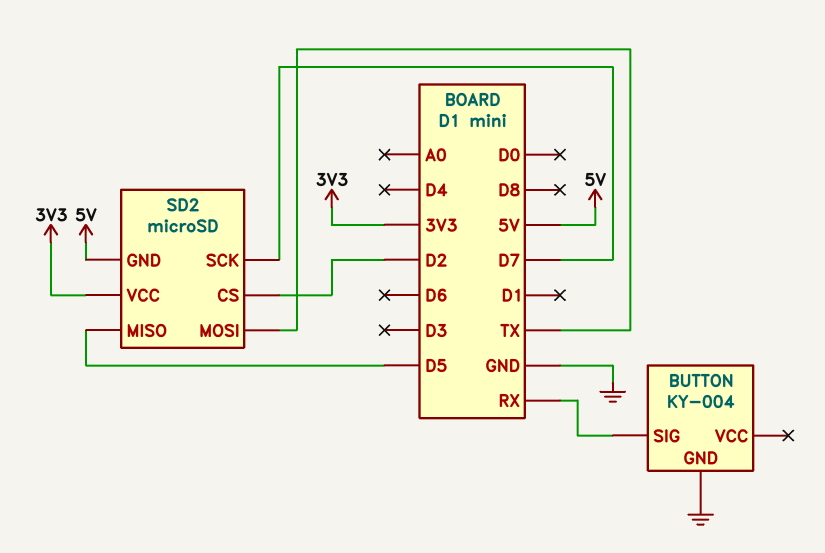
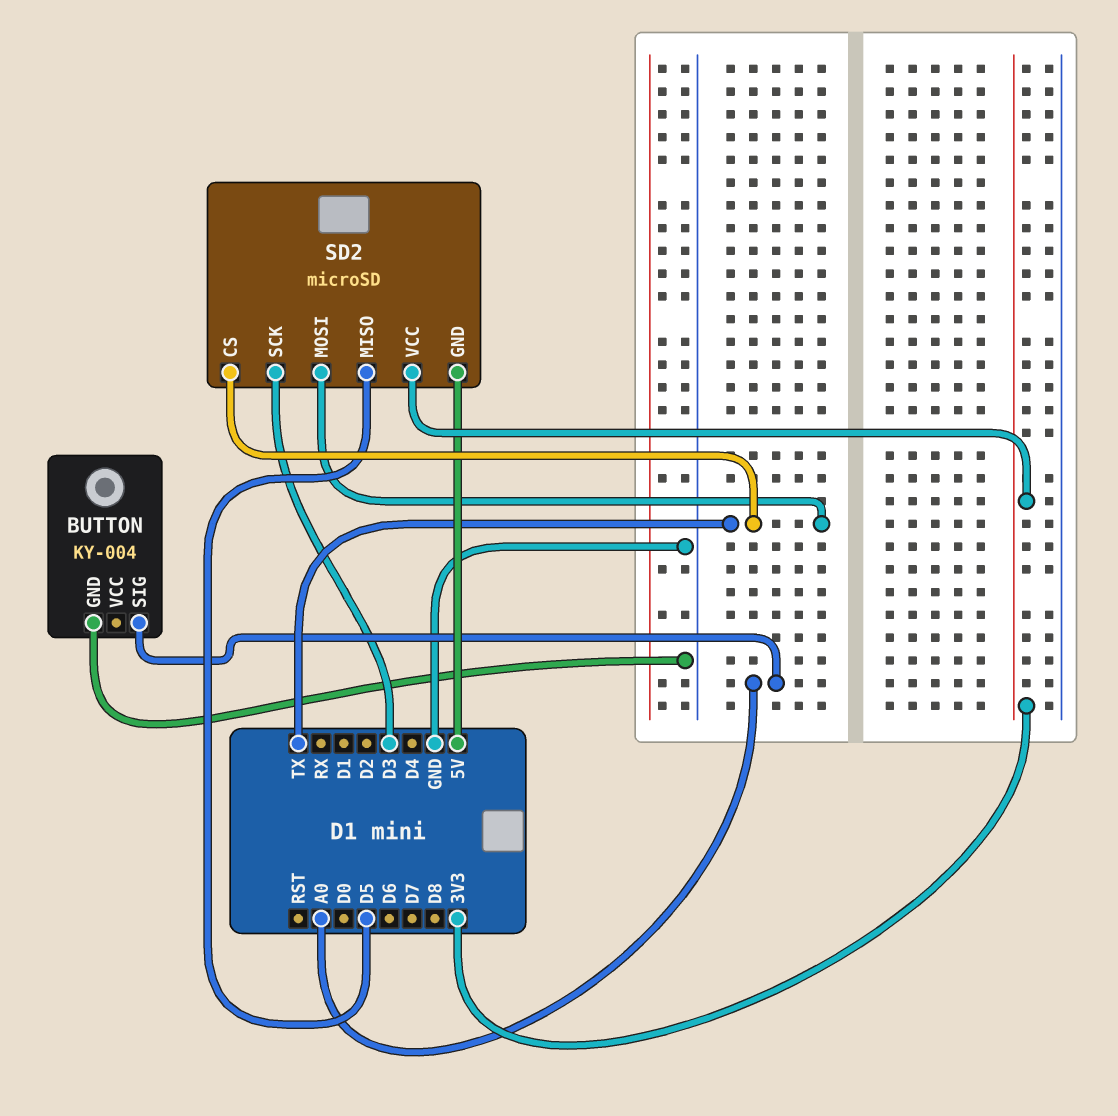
BUTTON pin SIG: RX -> A0
SD2 pin CS: D2 -> TX
SD2 pin SCK: D7 -> D3

